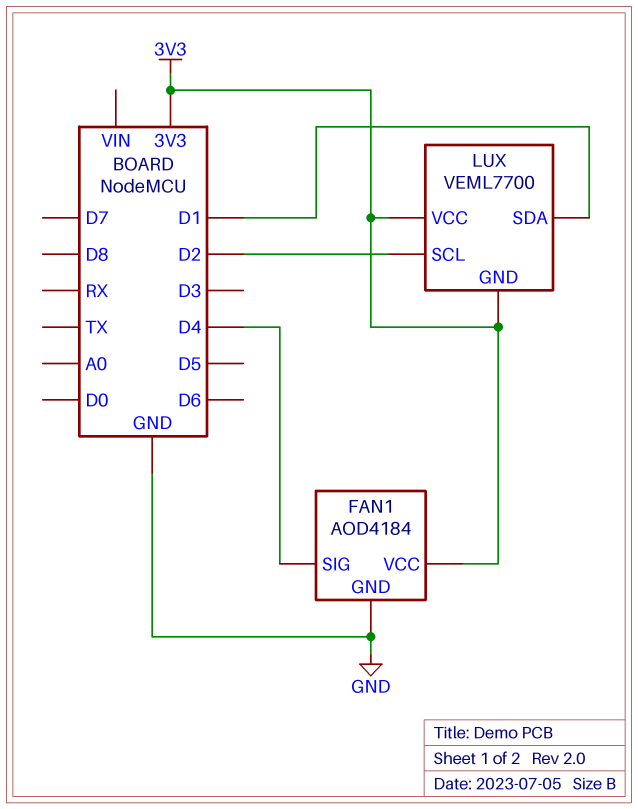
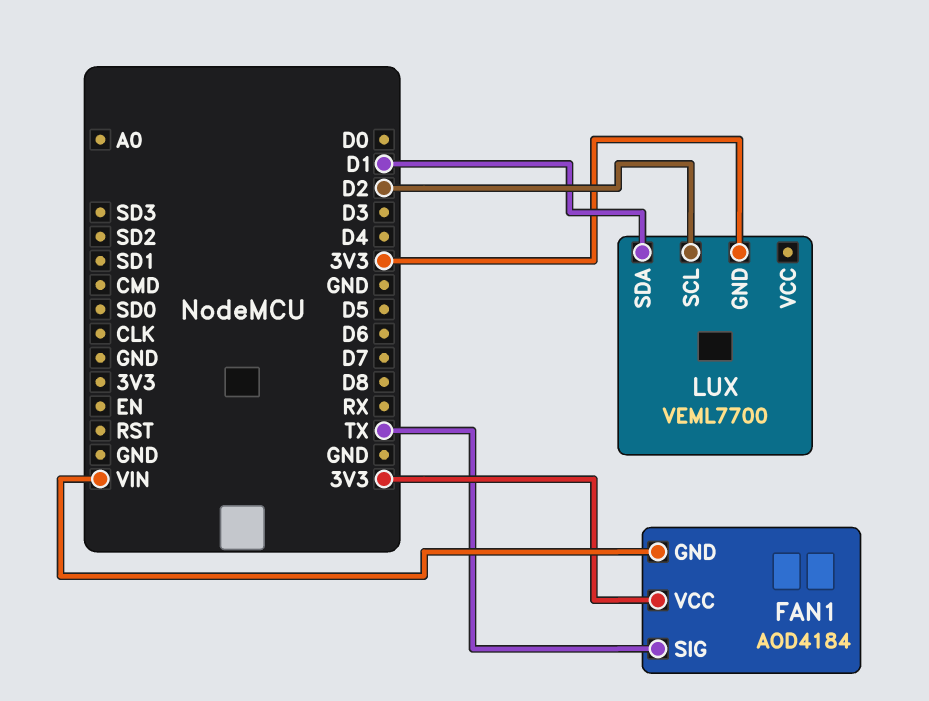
FAN1 pin GND: GND -> VIN
FAN1 pin SIG: D4 -> TX
LUX pin VCC: 3V3 -> none

